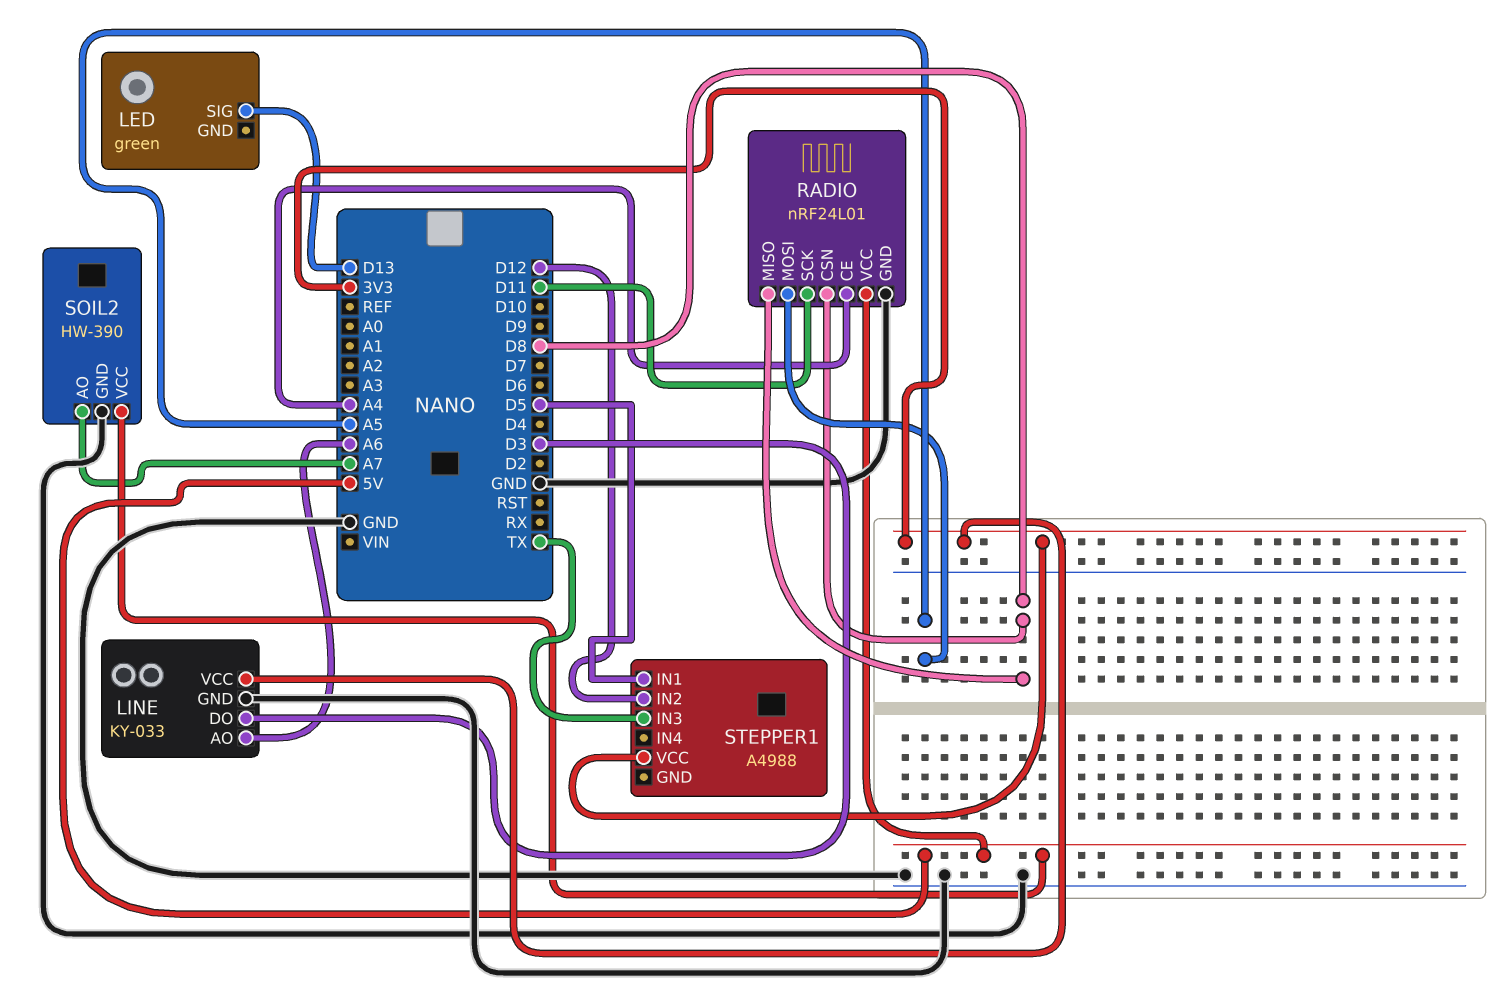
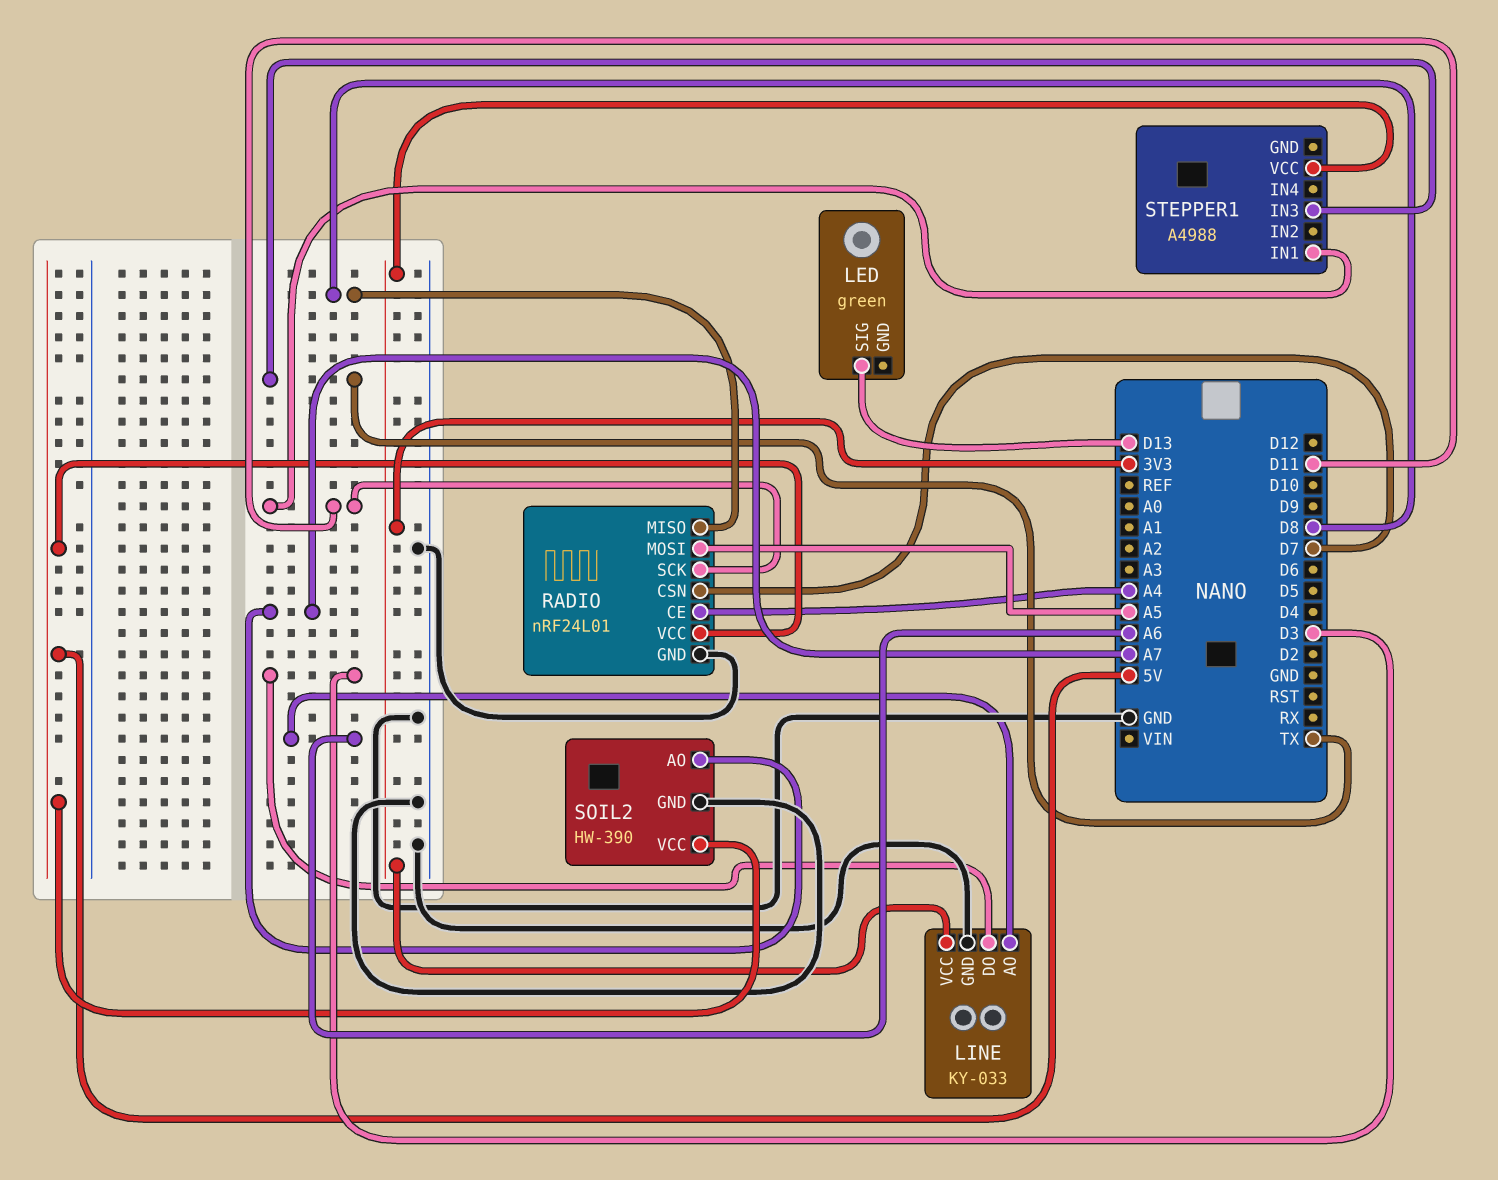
RADIO pin CSN: D8 -> D7
STEPPER1 pin IN1: D5 -> D11
STEPPER1 pin IN2: D12 -> none

